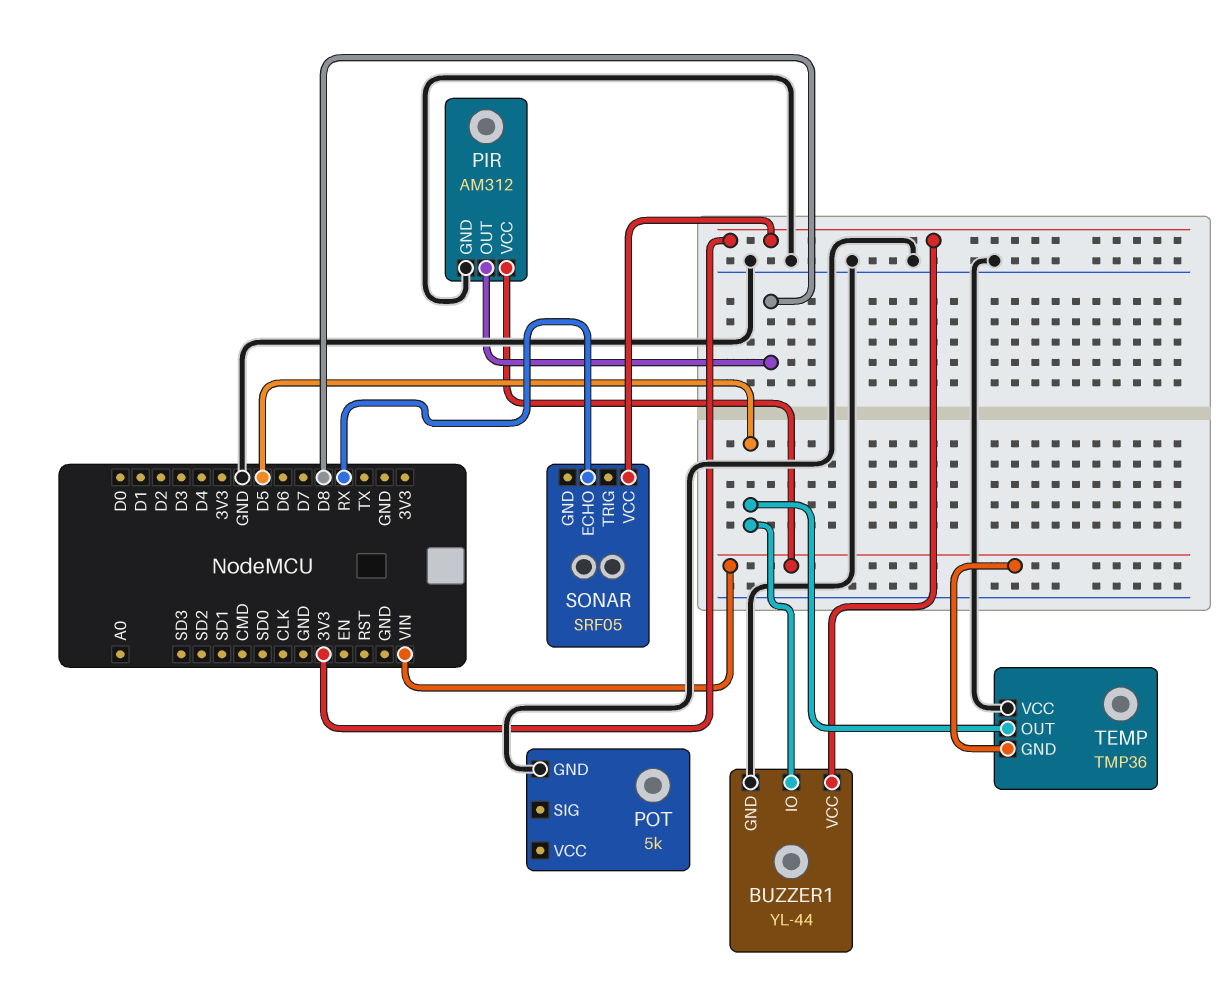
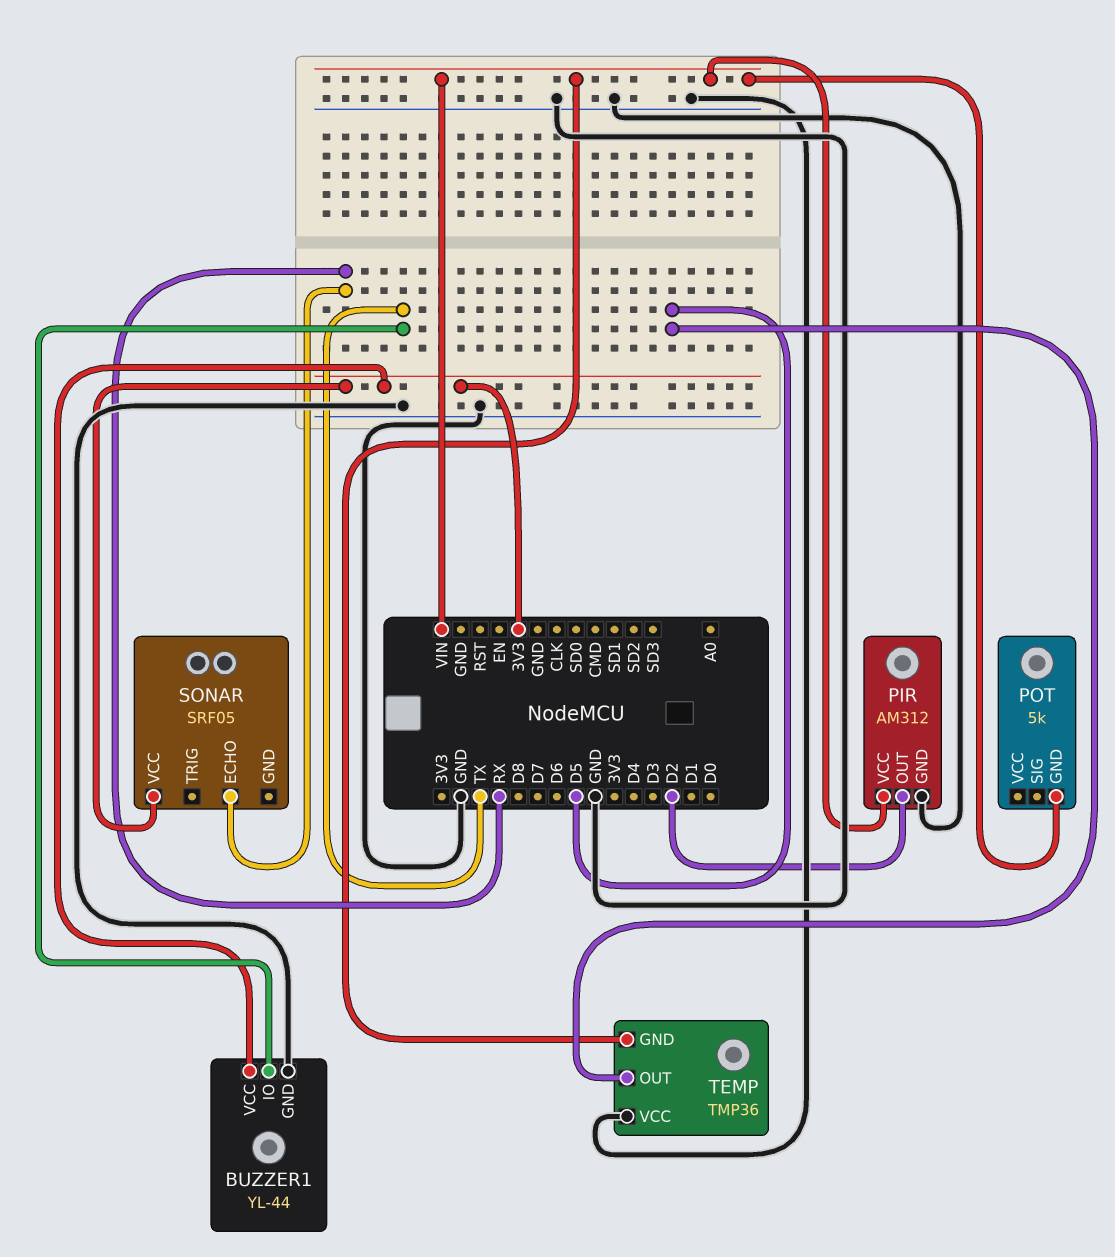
BUZZER1 pin IO: D5 -> TX
PIR pin OUT: D8 -> D2
POT pin GND: GND -> VIN

